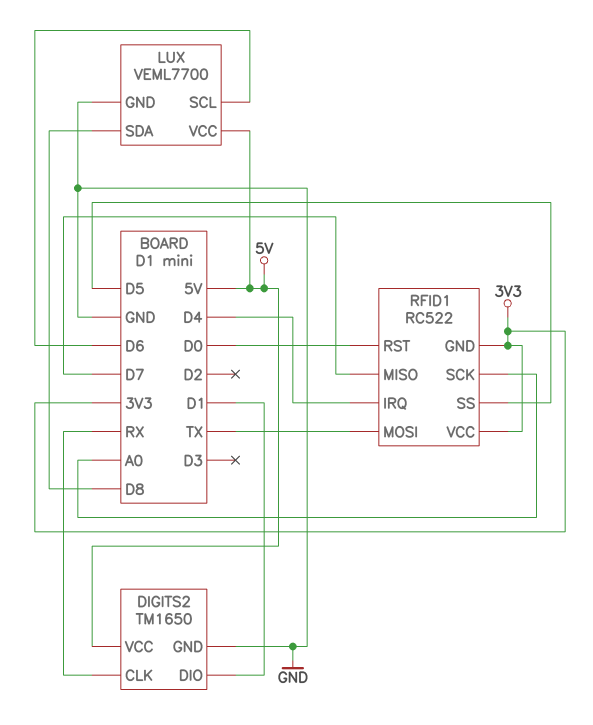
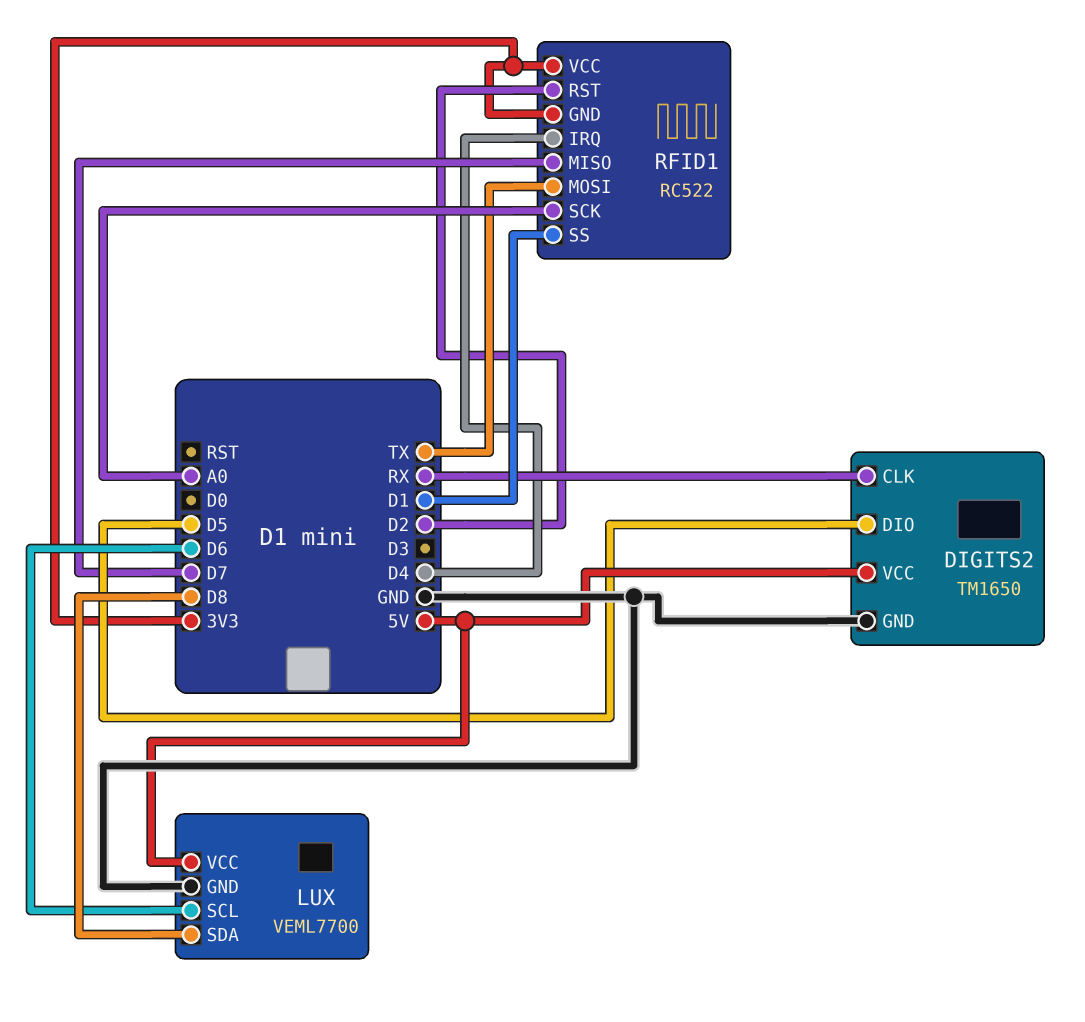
DIGITS2 pin DIO: D1 -> D5
RFID1 pin RST: D0 -> D2
RFID1 pin SS: D5 -> D1

